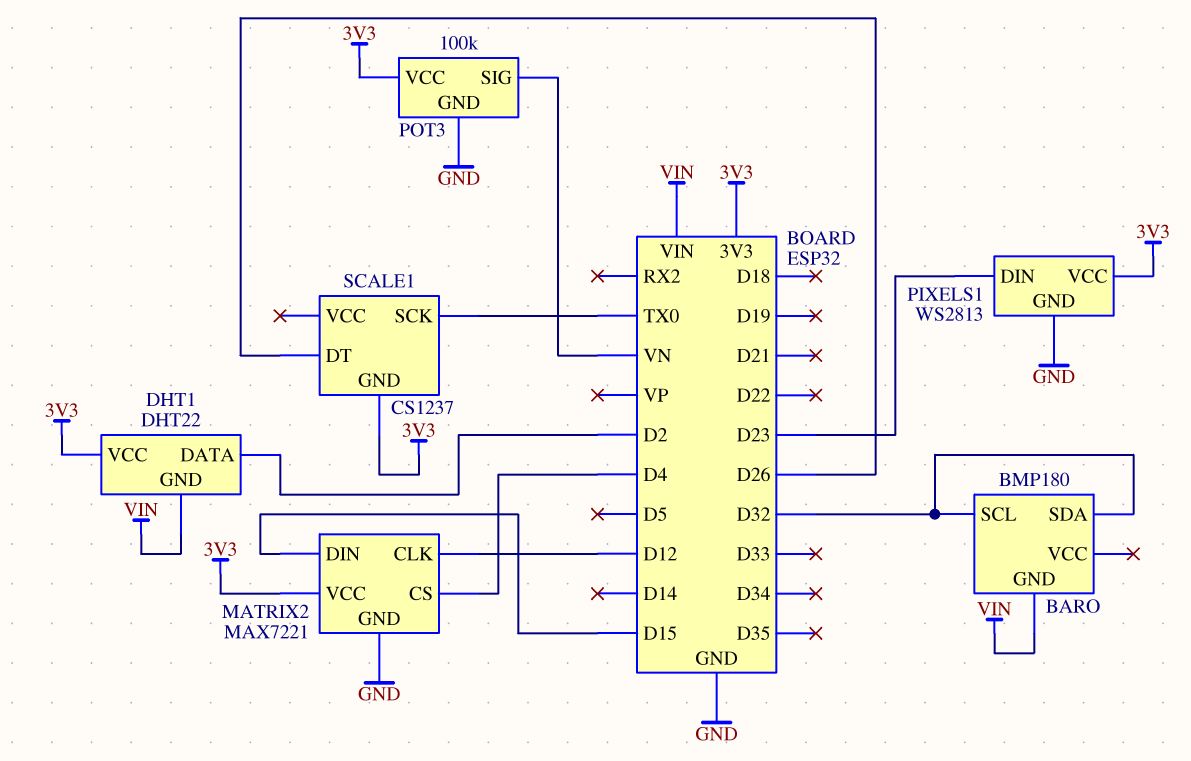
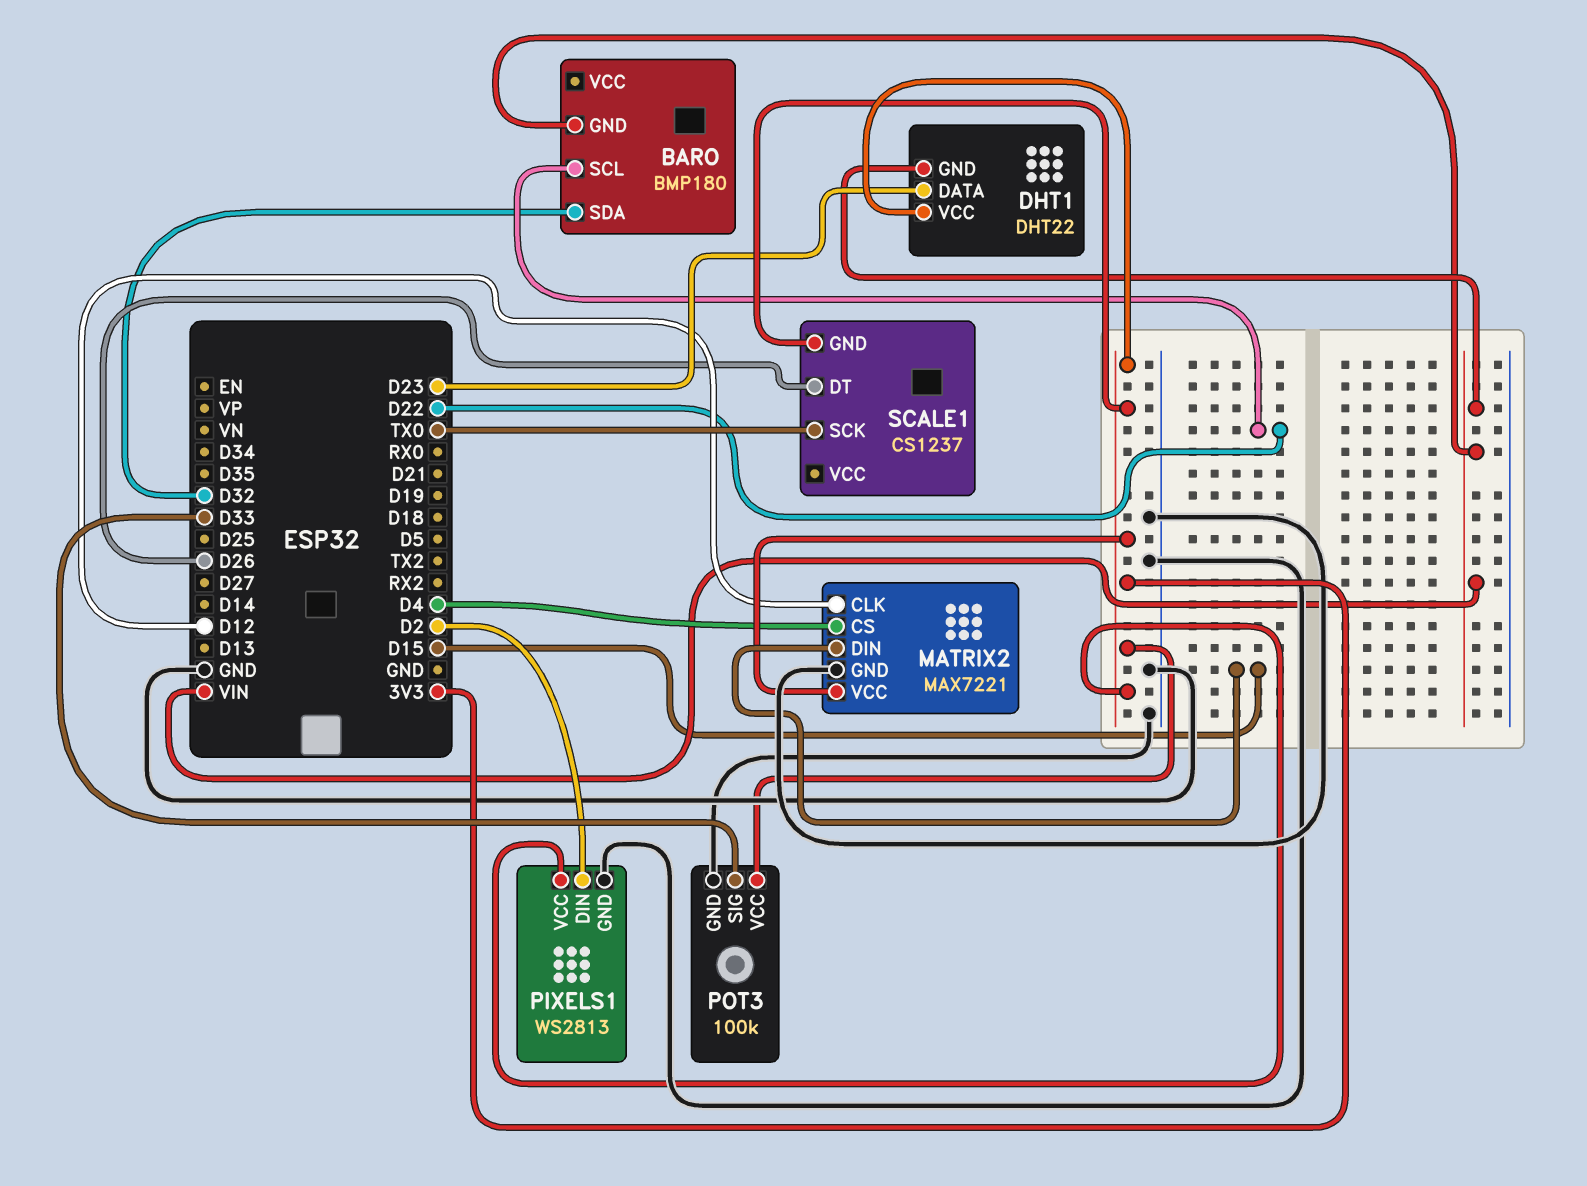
BARO pin SCL: D32 -> D22
DHT1 pin DATA: D2 -> D23
PIXELS1 pin DIN: D23 -> D2
POT3 pin SIG: VN -> D33

